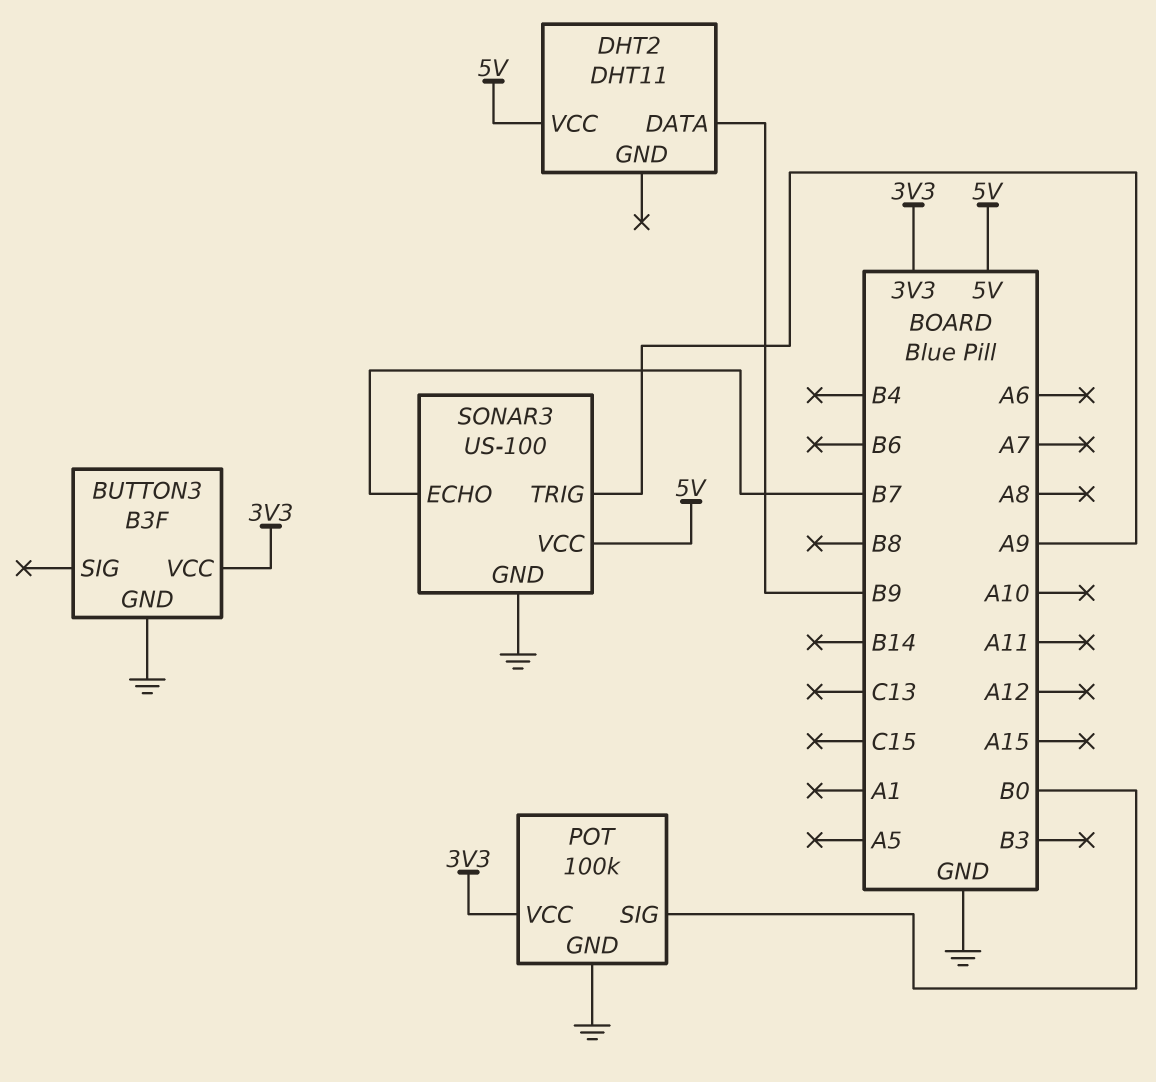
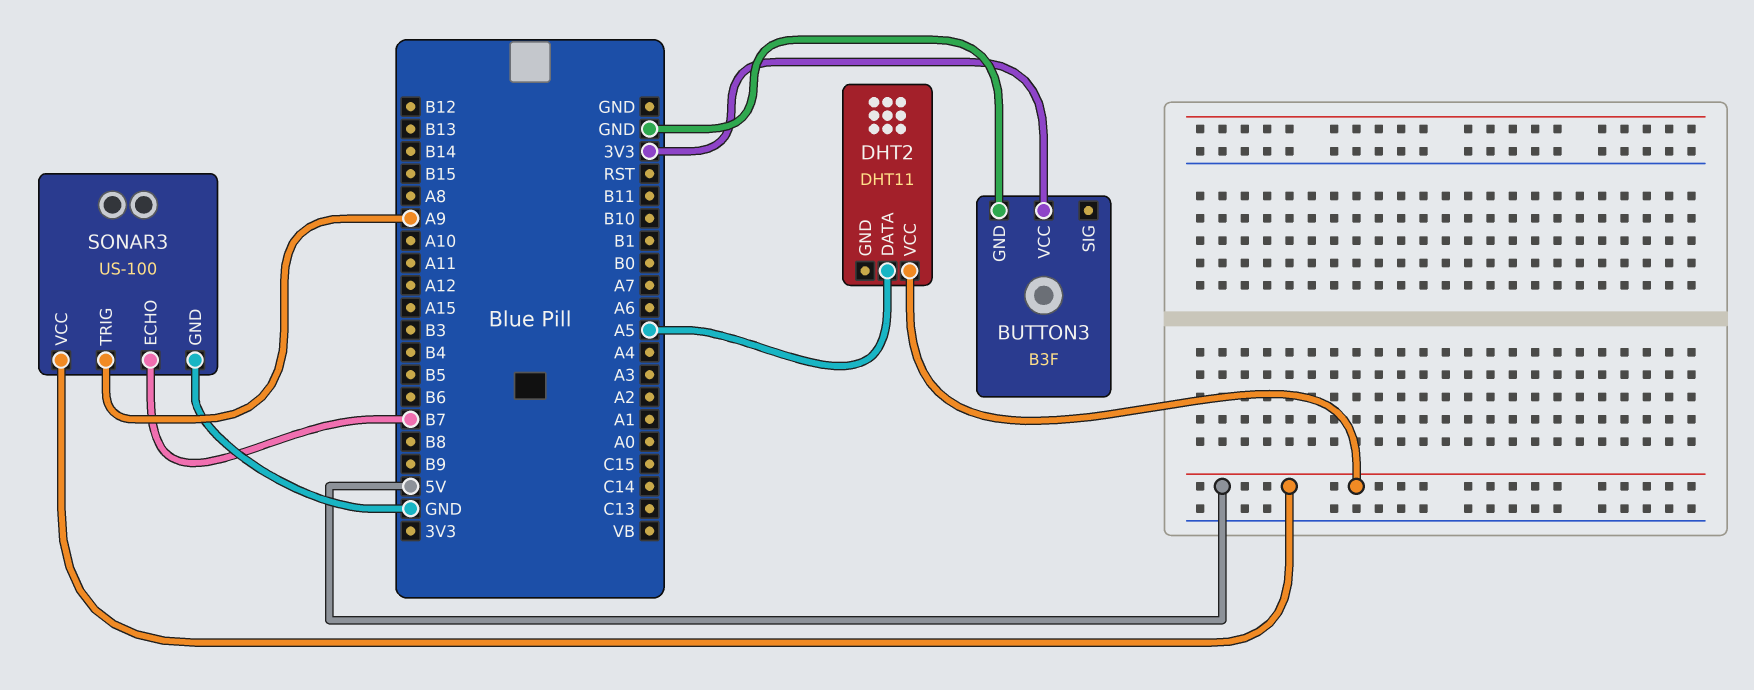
DHT2 pin DATA: B9 -> A5
POT: 100k -> none
POT pin GND: GND -> none
POT pin SIG: B0 -> none
POT pin VCC: 3V3 -> none

